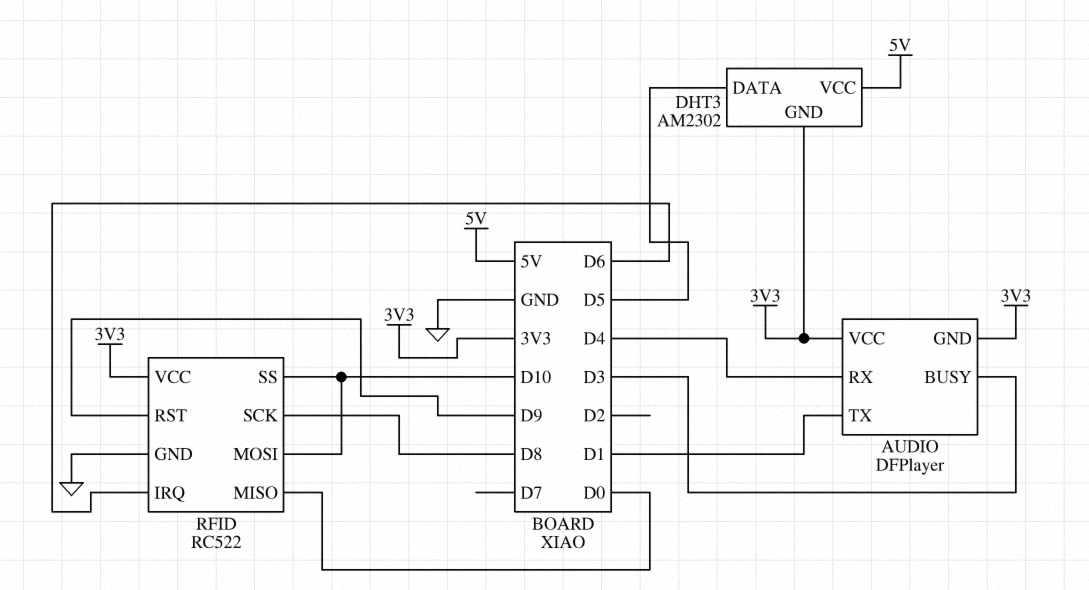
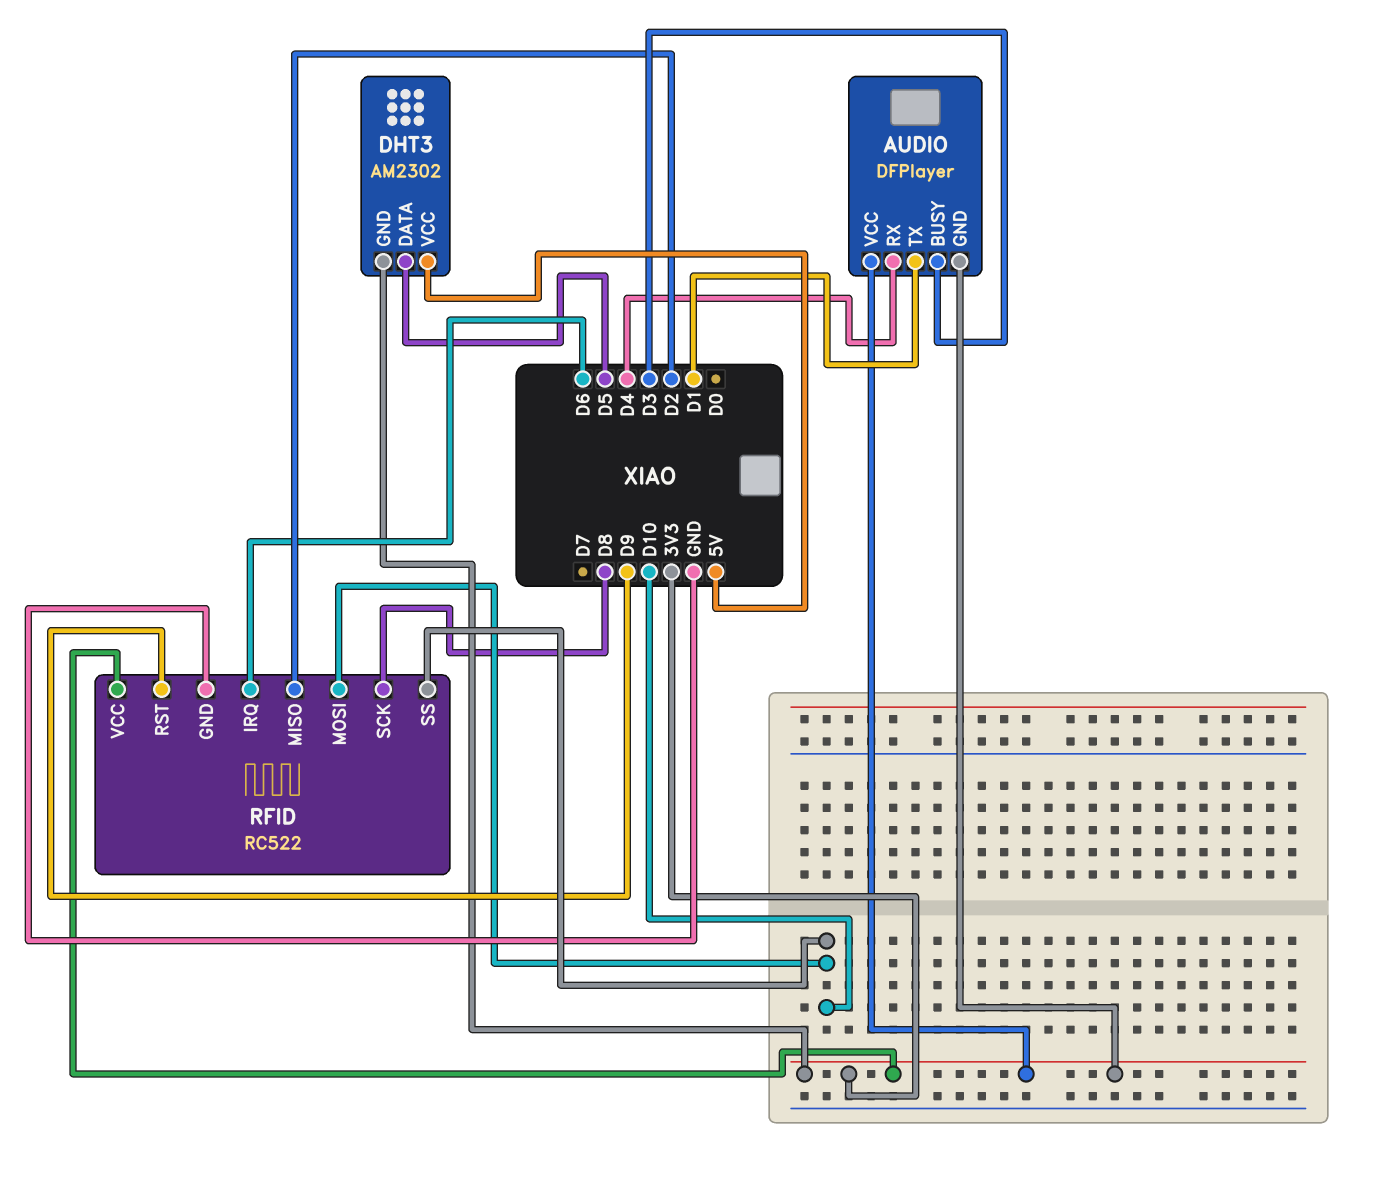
RFID pin MISO: D0 -> D2

